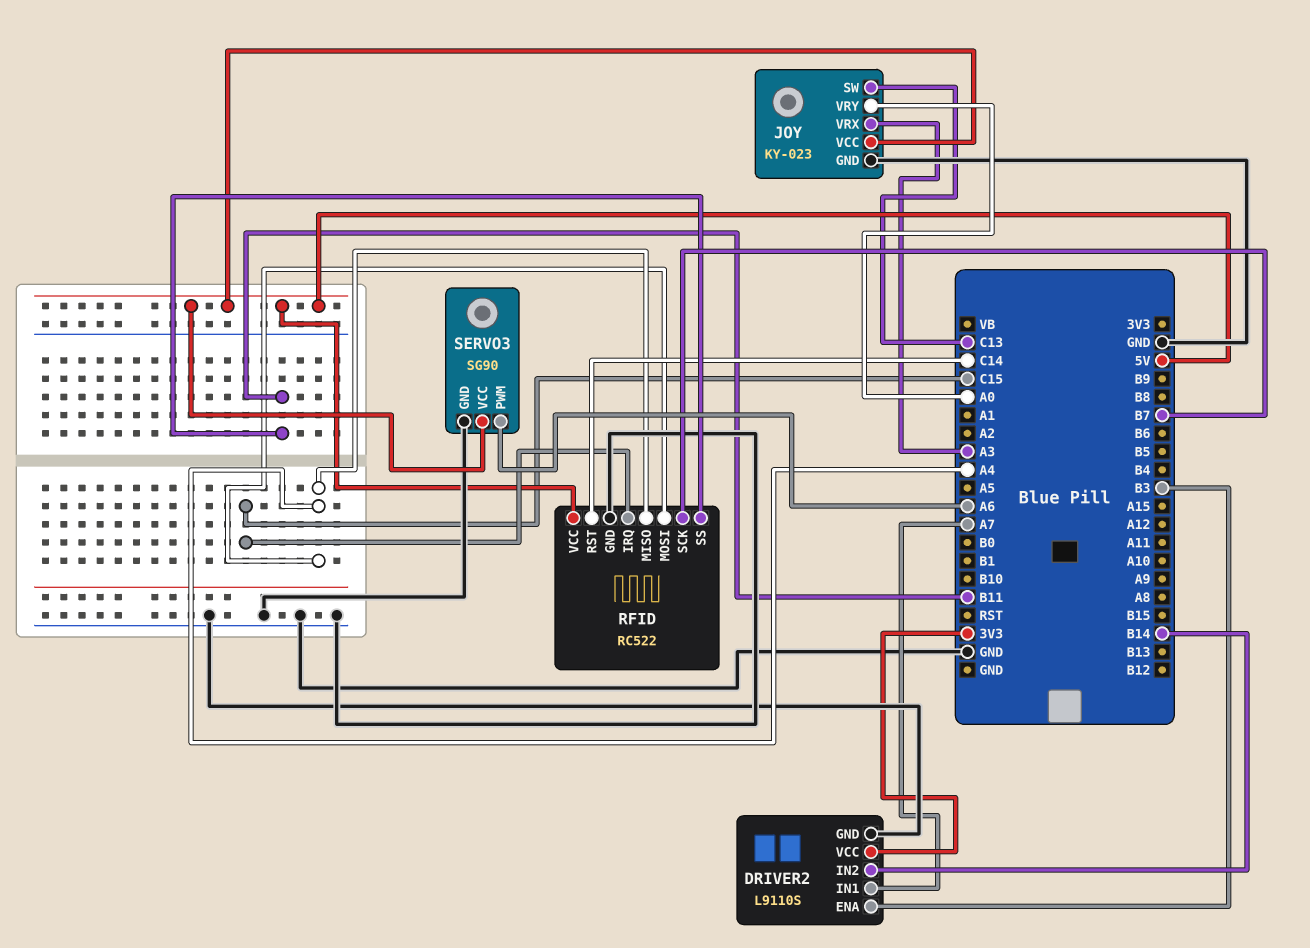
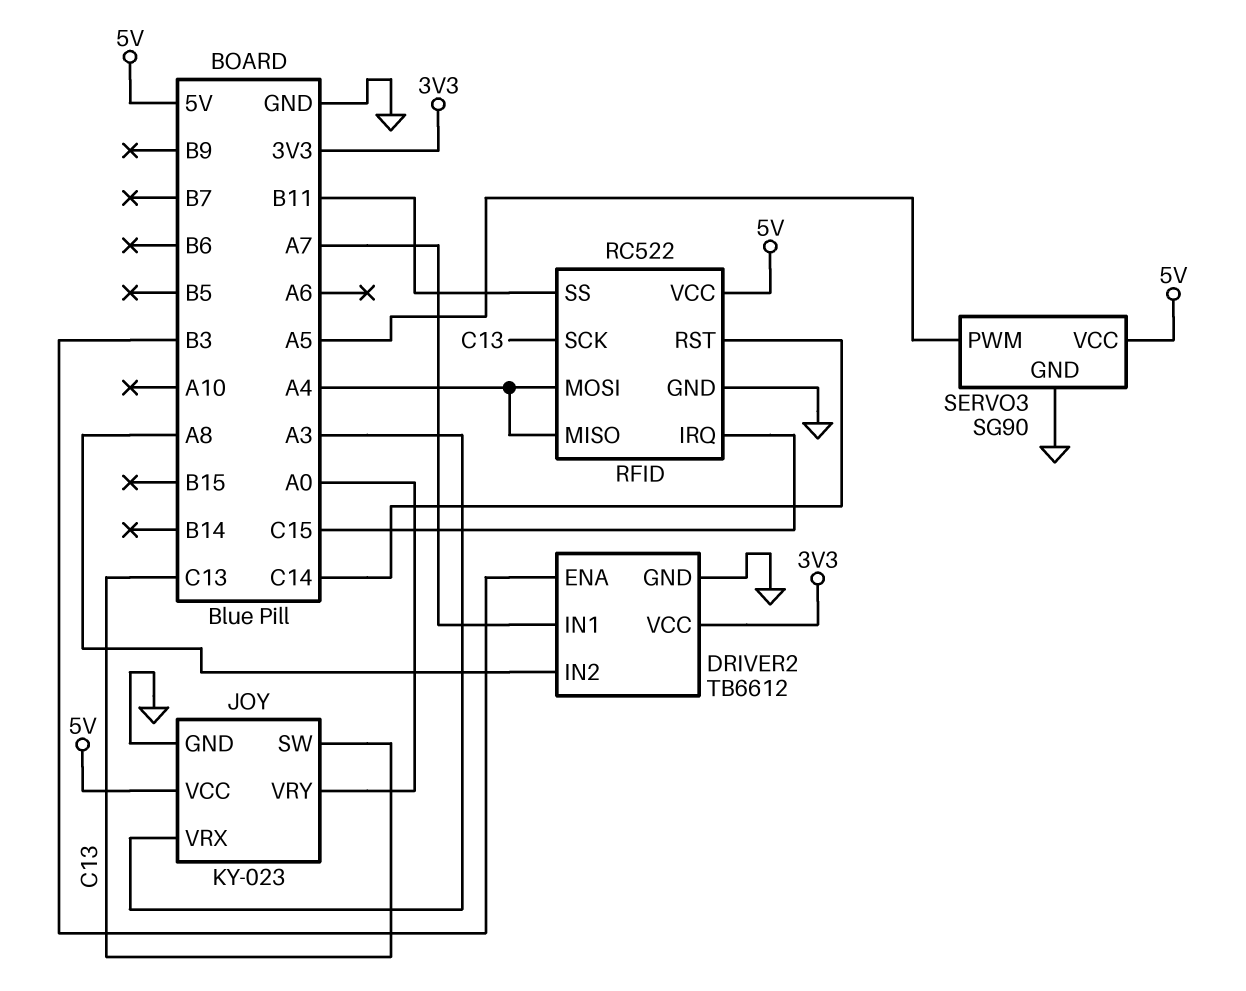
DRIVER2: L9110S -> TB6612
DRIVER2 pin IN2: B14 -> A8
RFID pin SCK: B7 -> C13
SERVO3 pin PWM: A6 -> A5

